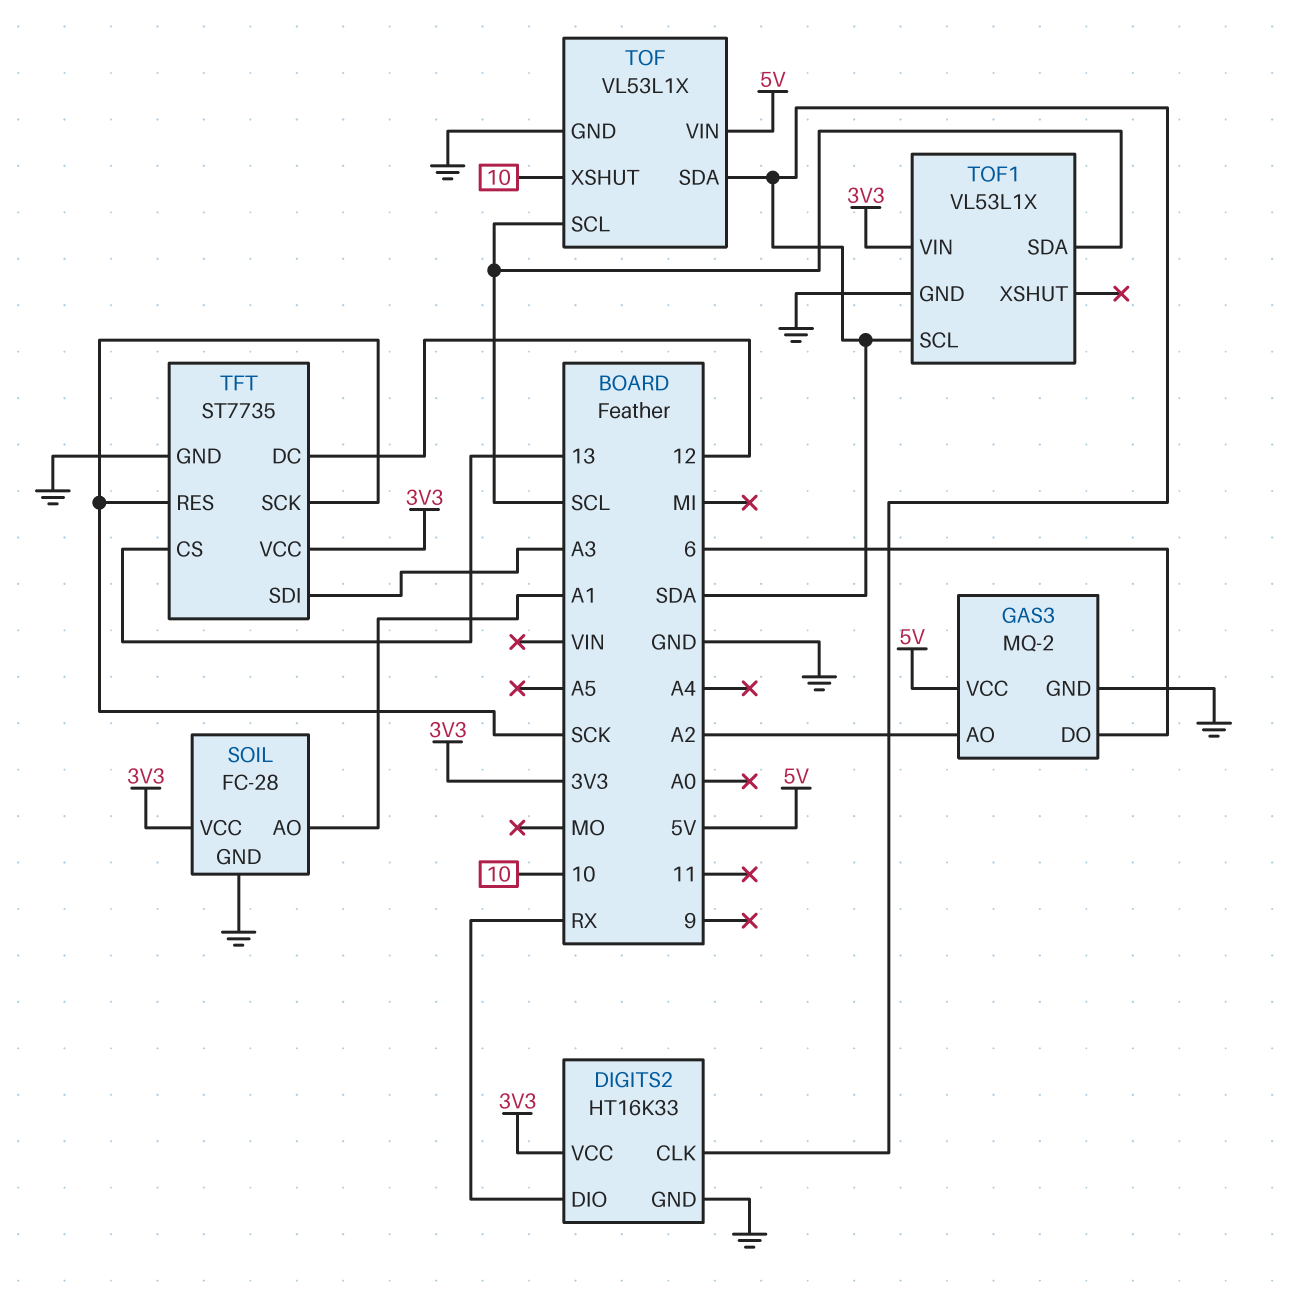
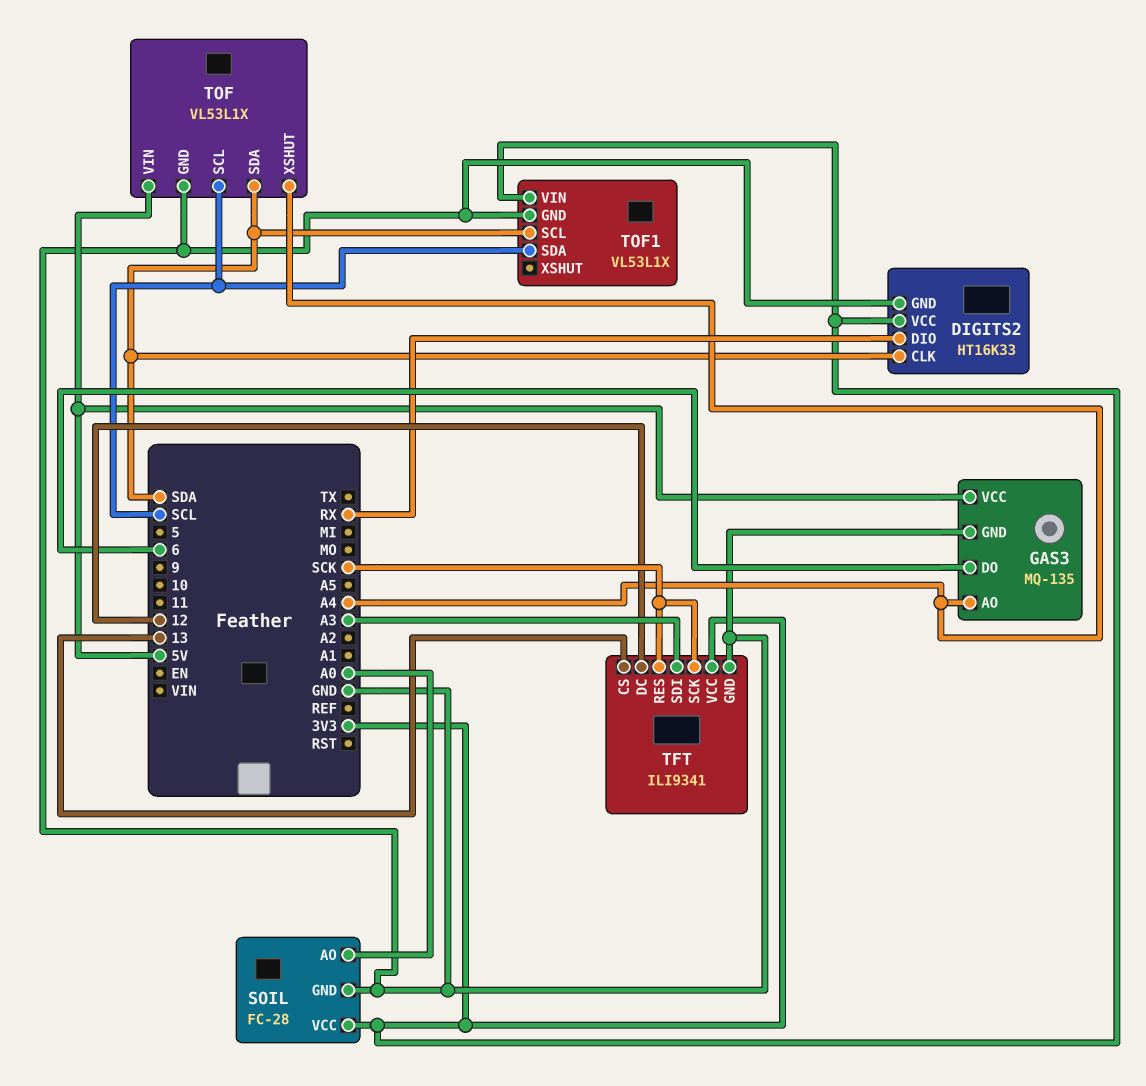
GAS3: MQ-2 -> MQ-135
GAS3 pin AO: A2 -> A4
SOIL pin AO: A1 -> A0
TFT: ST7735 -> ILI9341
TOF pin XSHUT: 10 -> A4

